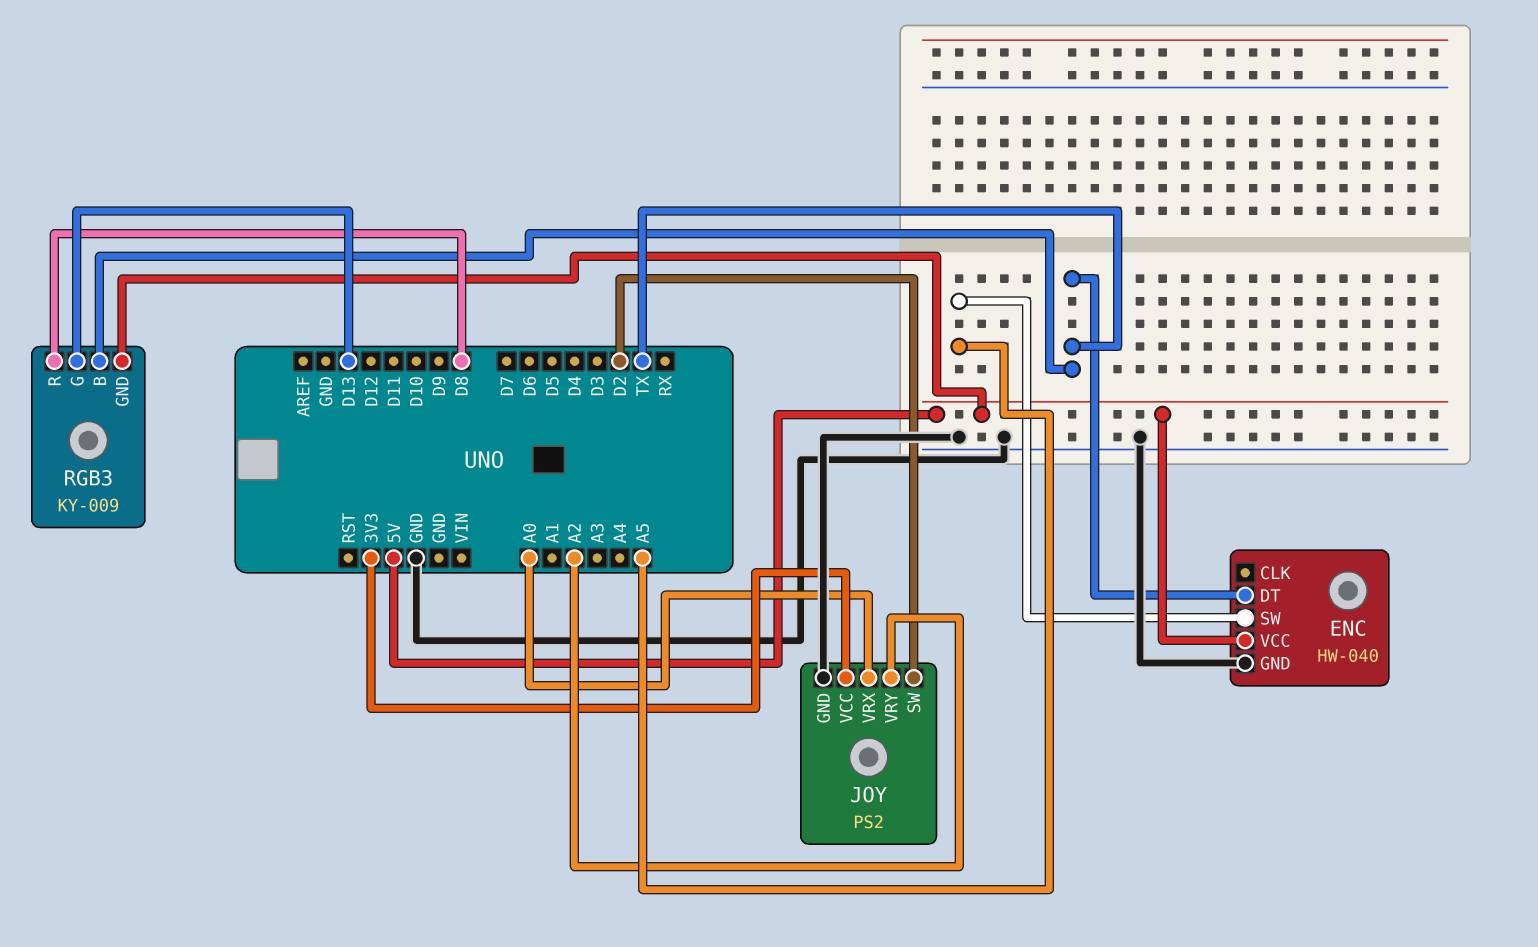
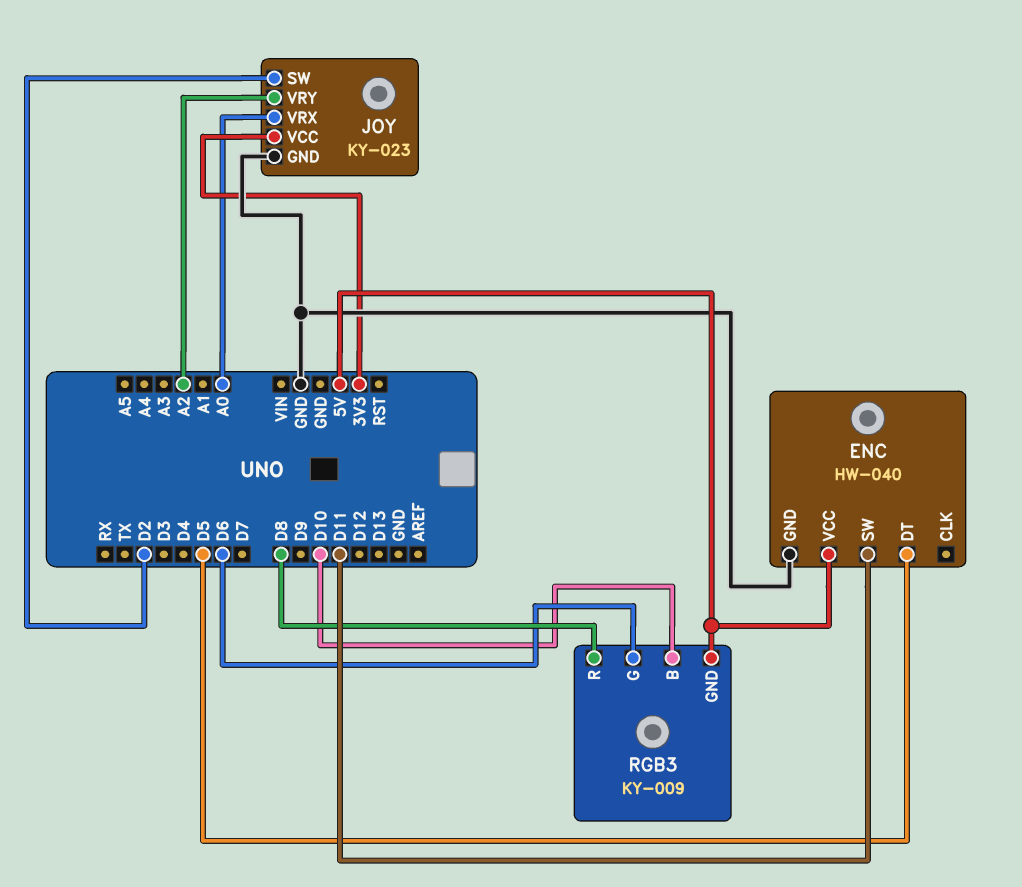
ENC pin DT: TX -> D5
ENC pin SW: A5 -> D11
JOY: PS2 -> KY-023
RGB3 pin B: TX -> D10
RGB3 pin G: D13 -> D6

